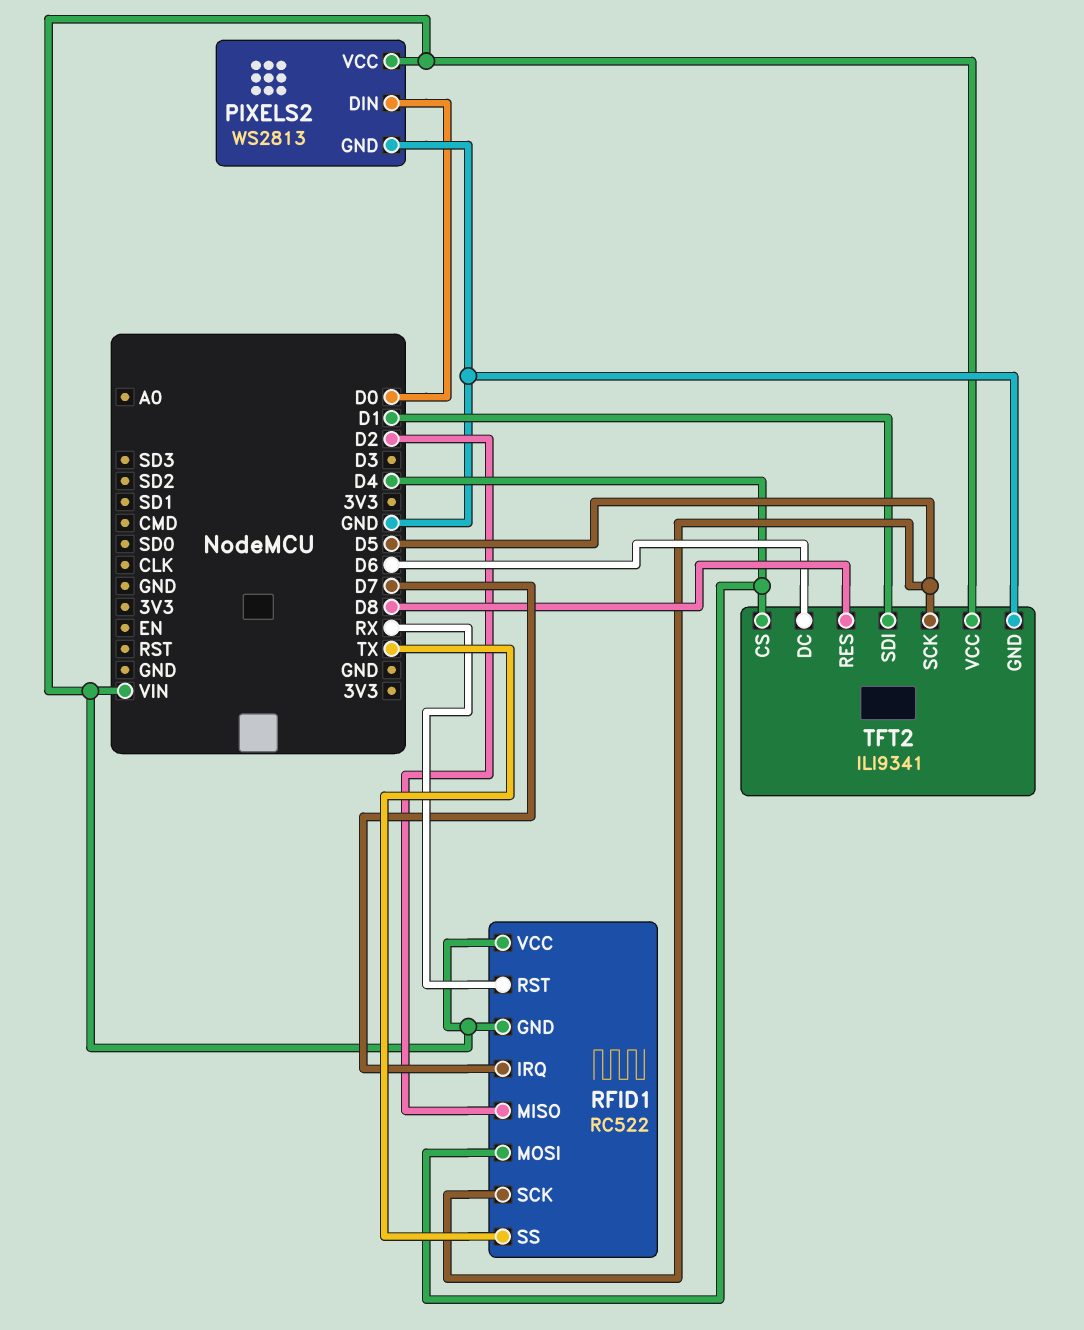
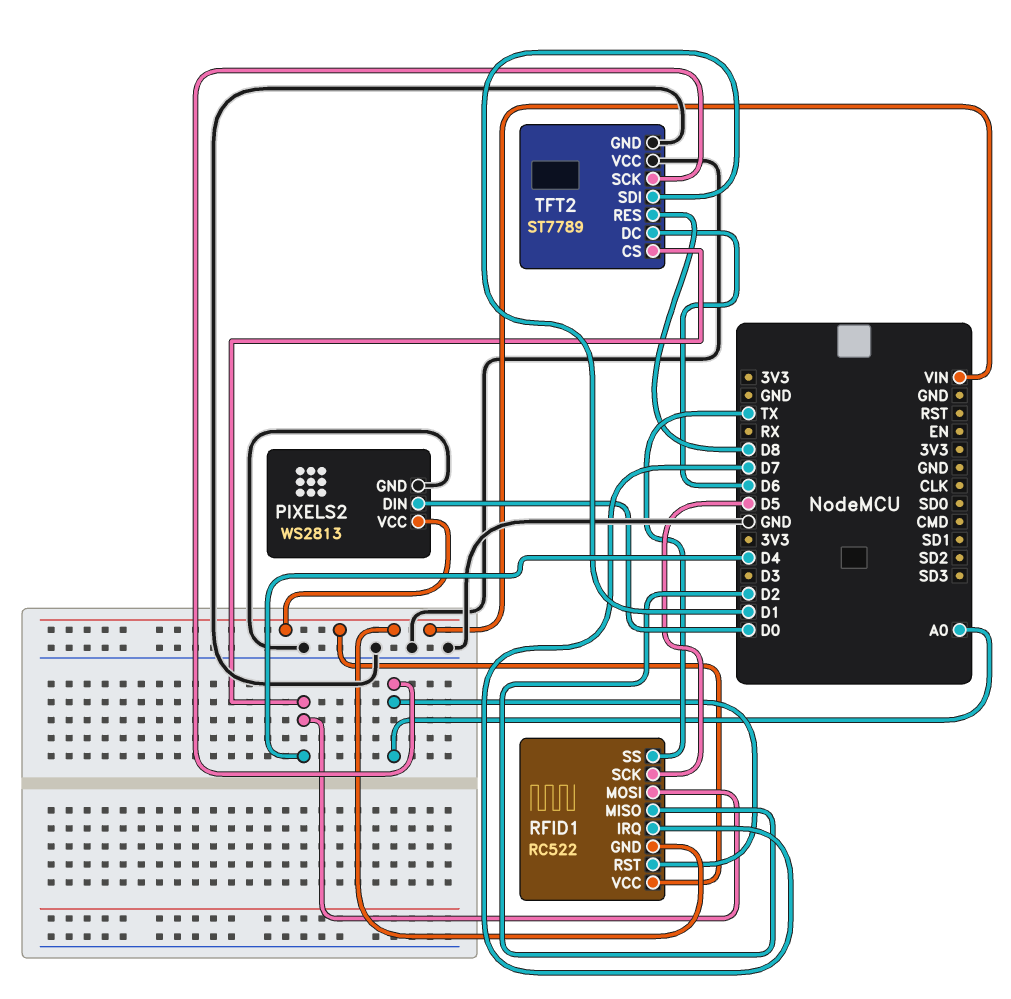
RFID1 pin RST: RX -> A0
TFT2: ILI9341 -> ST7789
TFT2 pin SCK: D5 -> A0
TFT2 pin VCC: VIN -> GND

